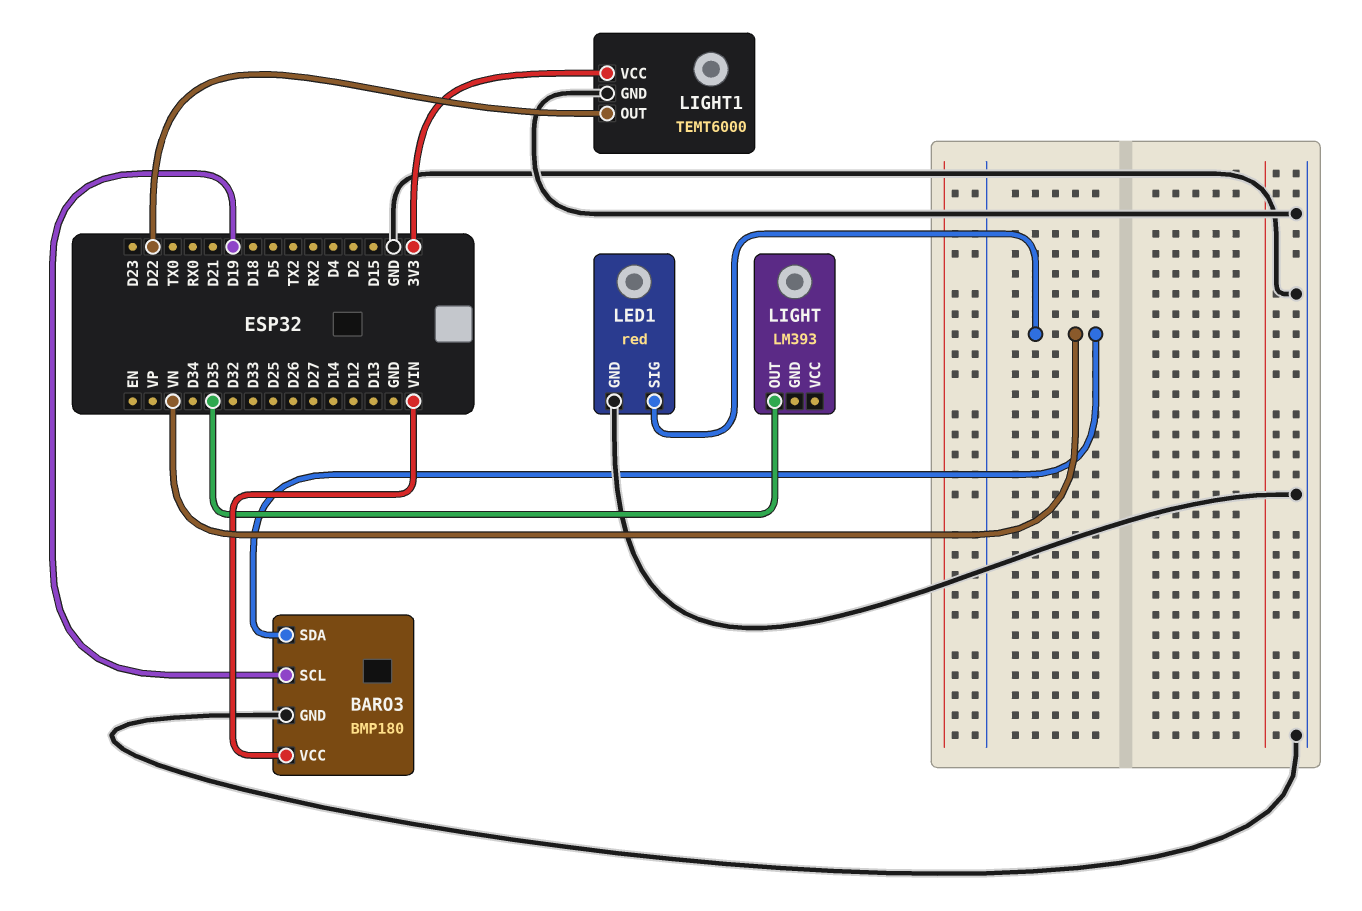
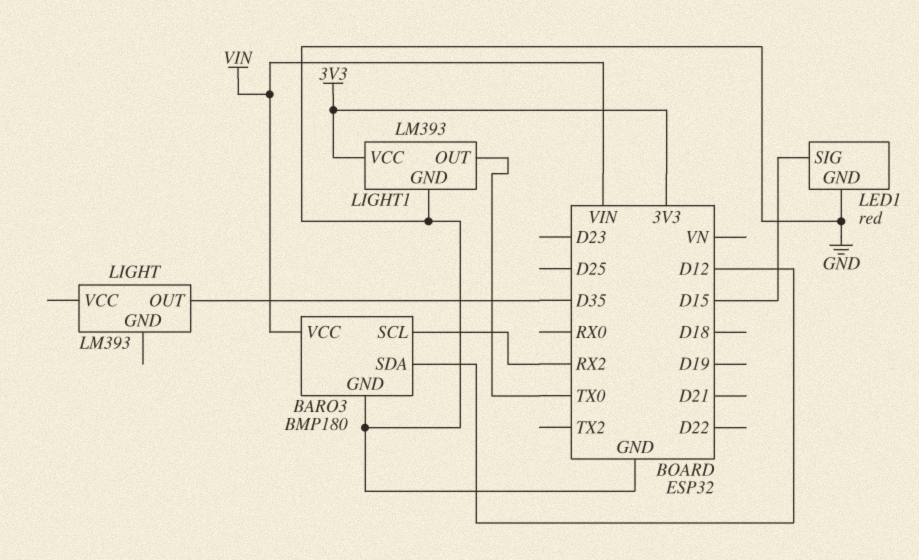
BARO3 pin SCL: D19 -> RX2
BARO3 pin SDA: VN -> D12
LED1 pin SIG: VN -> D15
LIGHT1: TEMT6000 -> LM393
LIGHT1 pin OUT: D22 -> TX0

